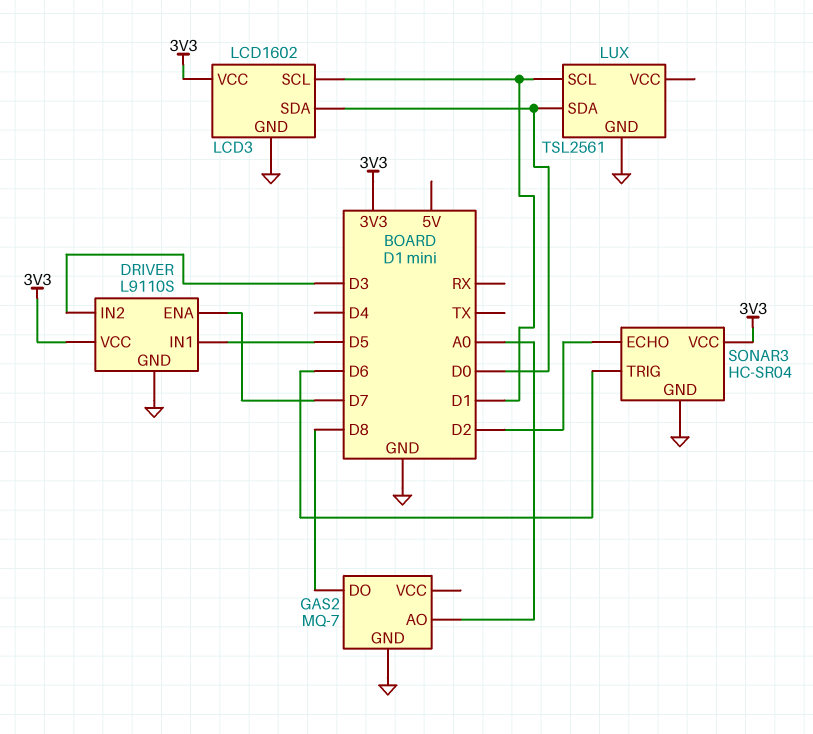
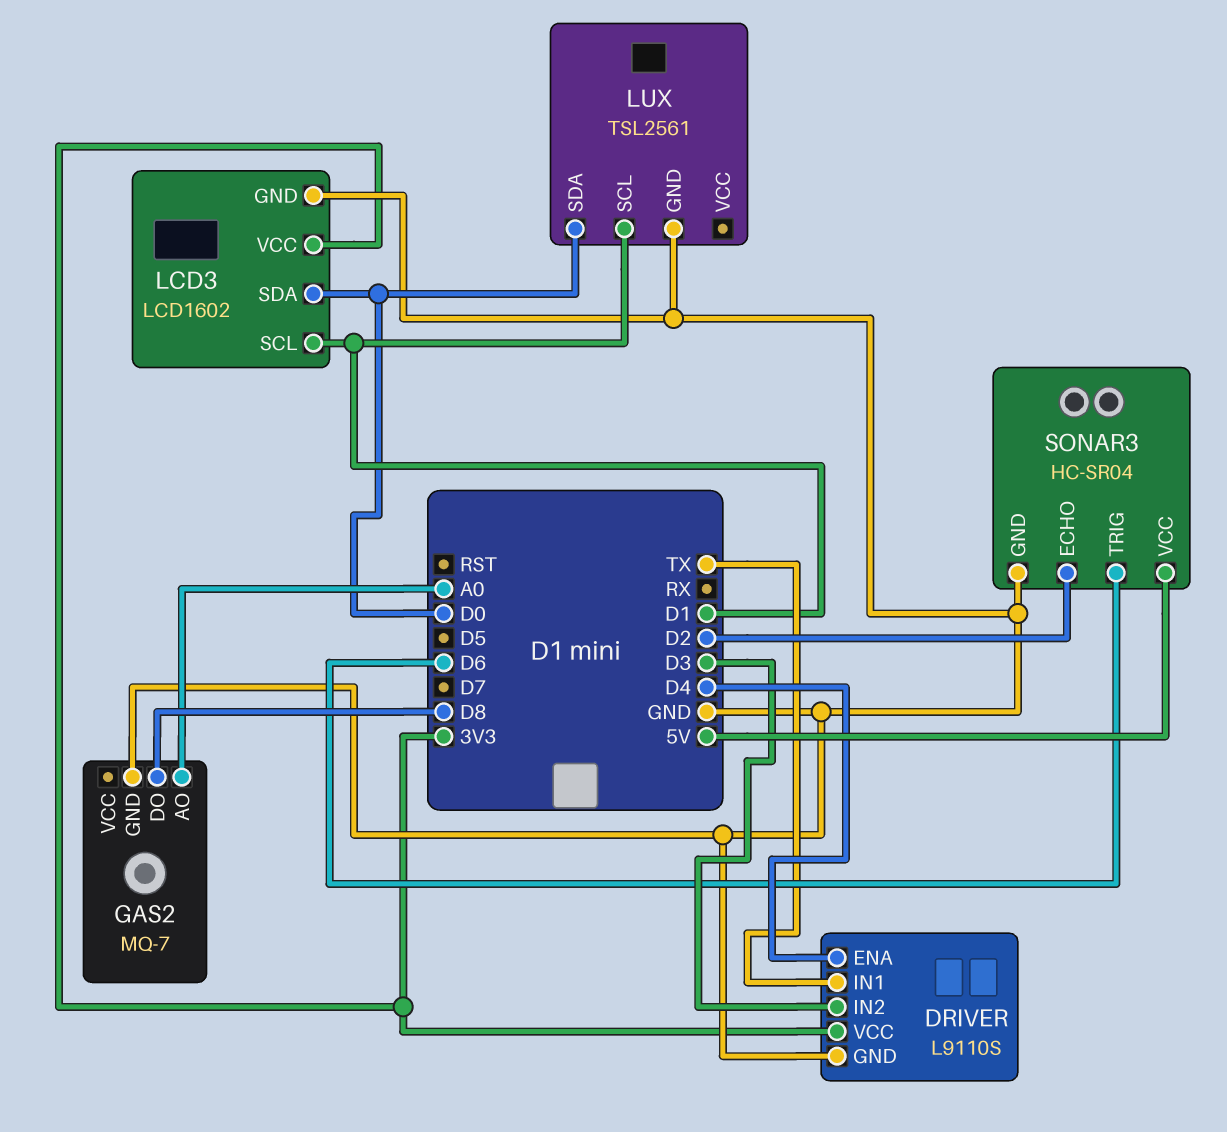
DRIVER pin ENA: D7 -> D4
DRIVER pin IN1: D5 -> TX
SONAR3 pin VCC: 3V3 -> 5V

